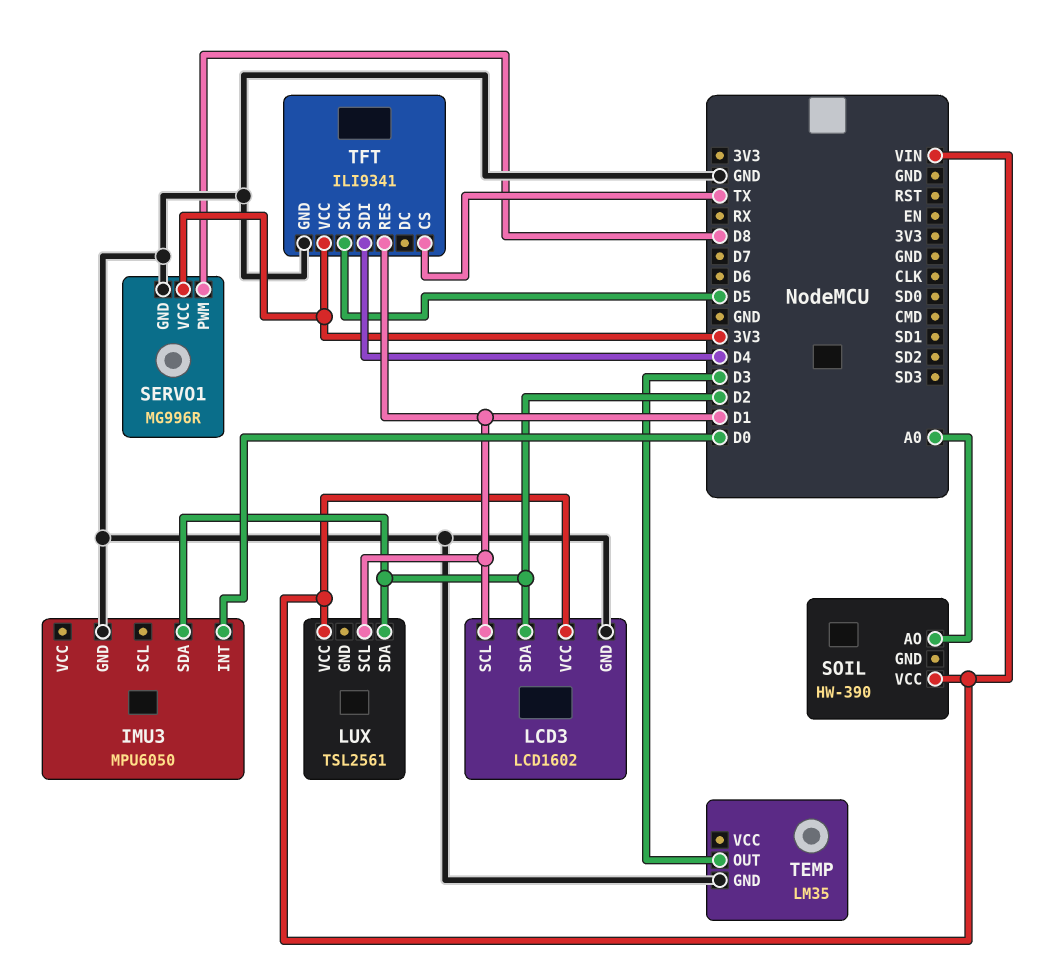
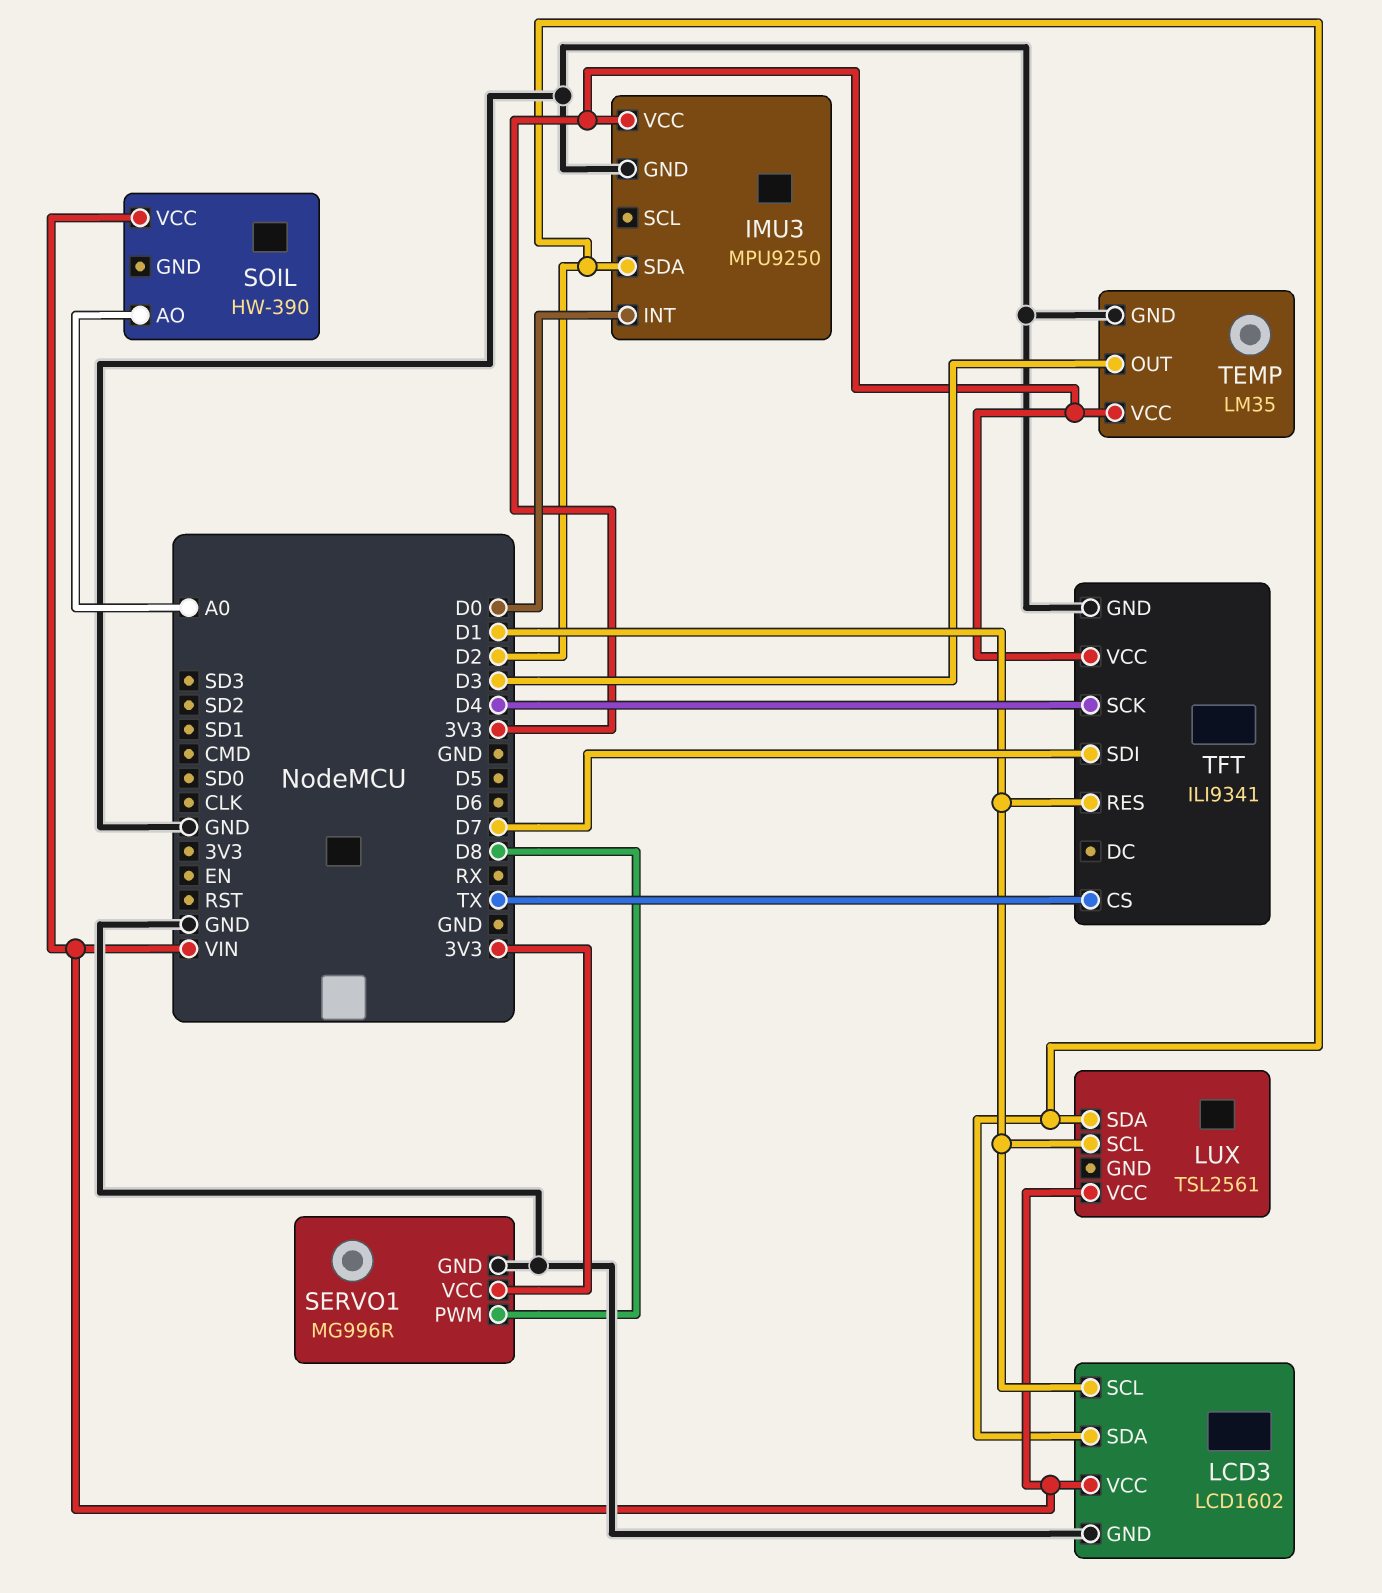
IMU3: MPU6050 -> MPU9250
IMU3 pin VCC: none -> 3V3
TEMP pin VCC: none -> 3V3
TFT pin SCK: D5 -> D4
TFT pin SDI: D4 -> D7

